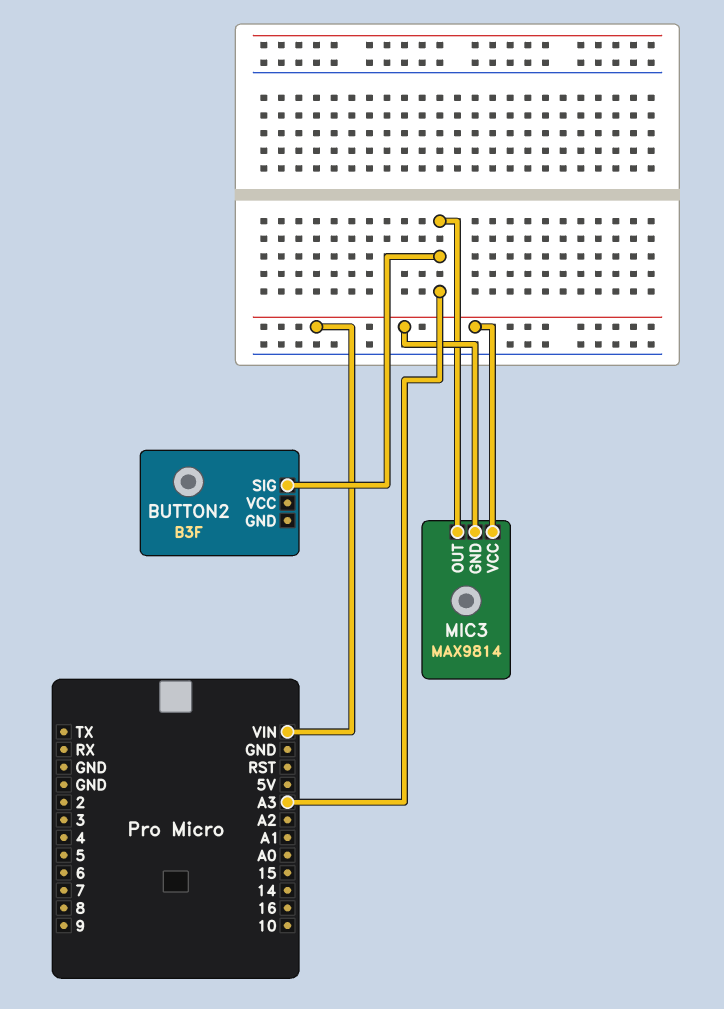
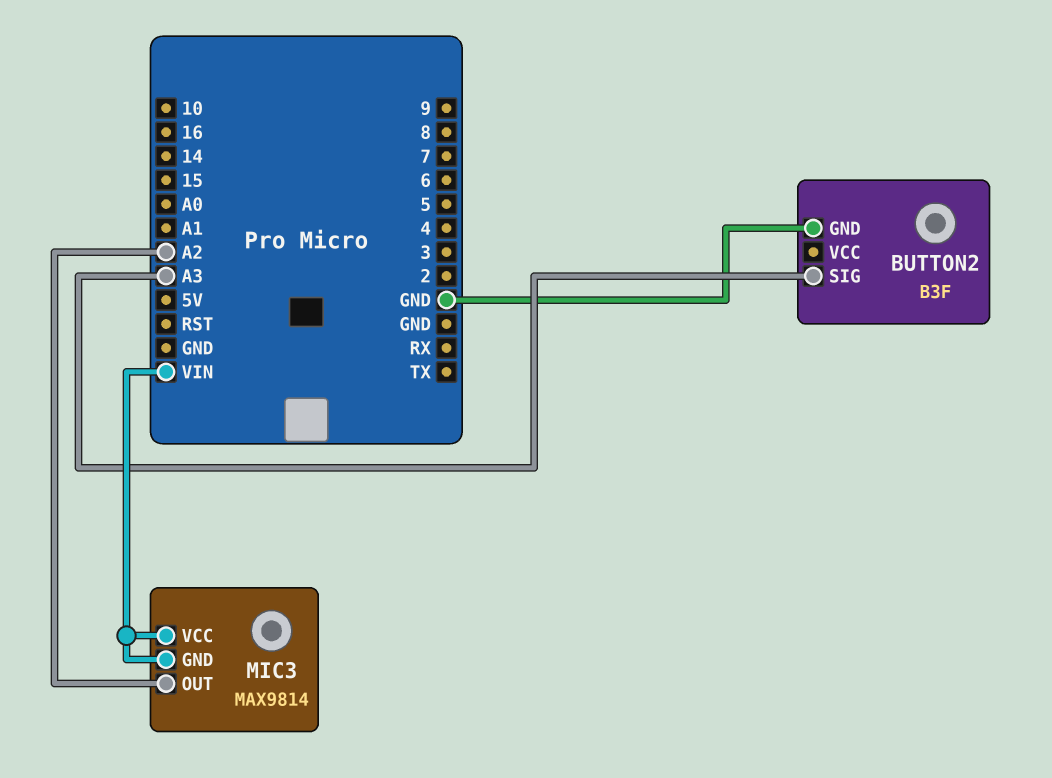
BUTTON2 pin GND: none -> GND
MIC3 pin OUT: A3 -> A2

